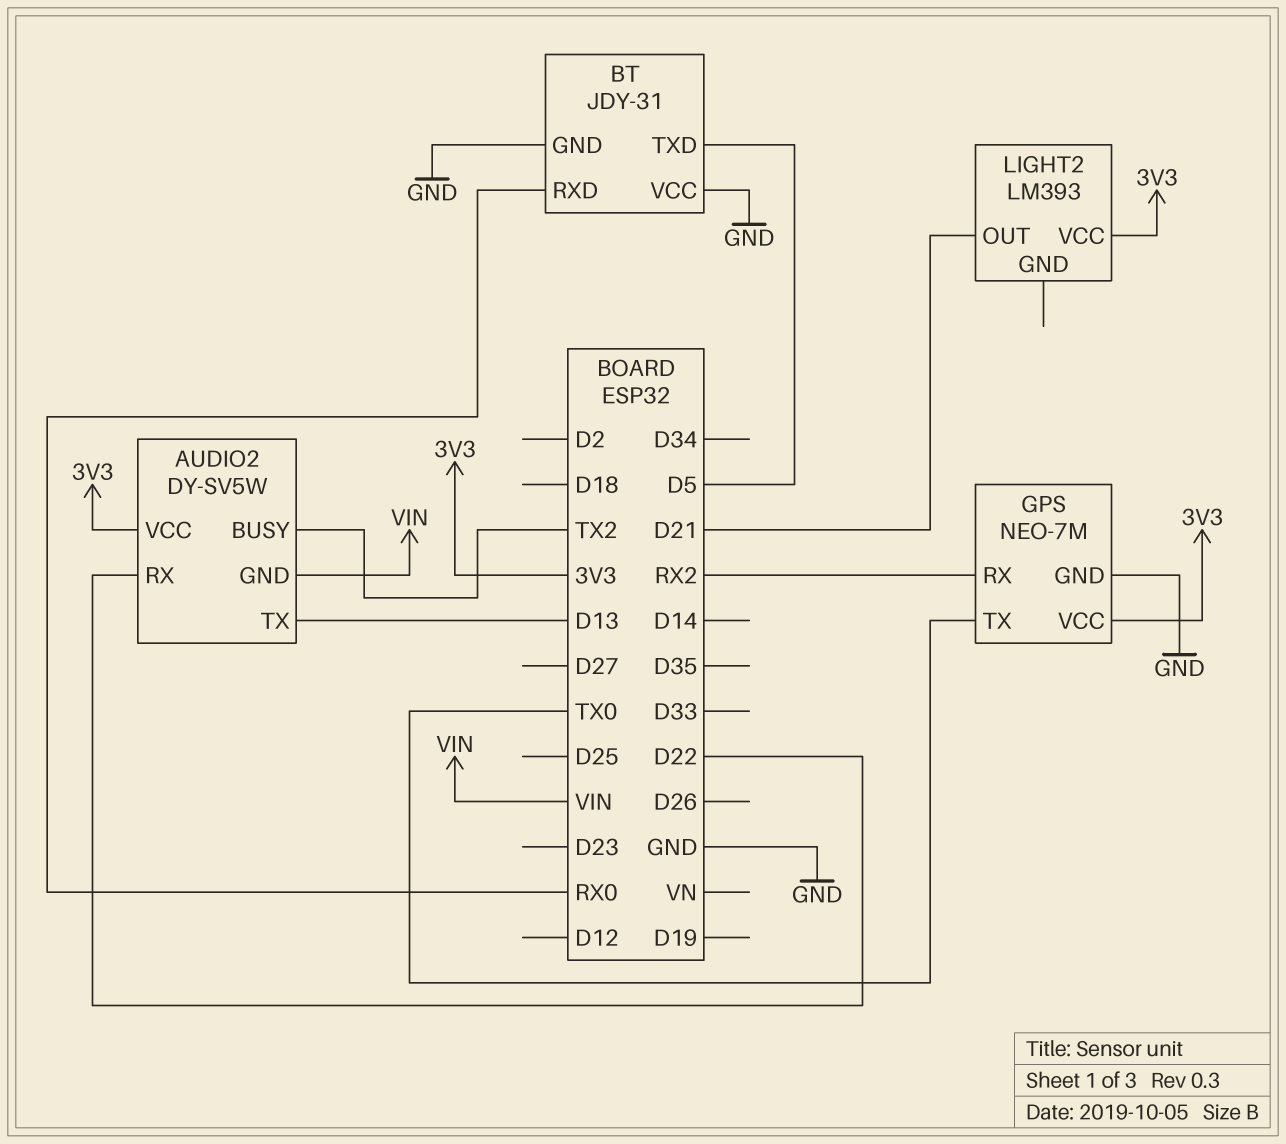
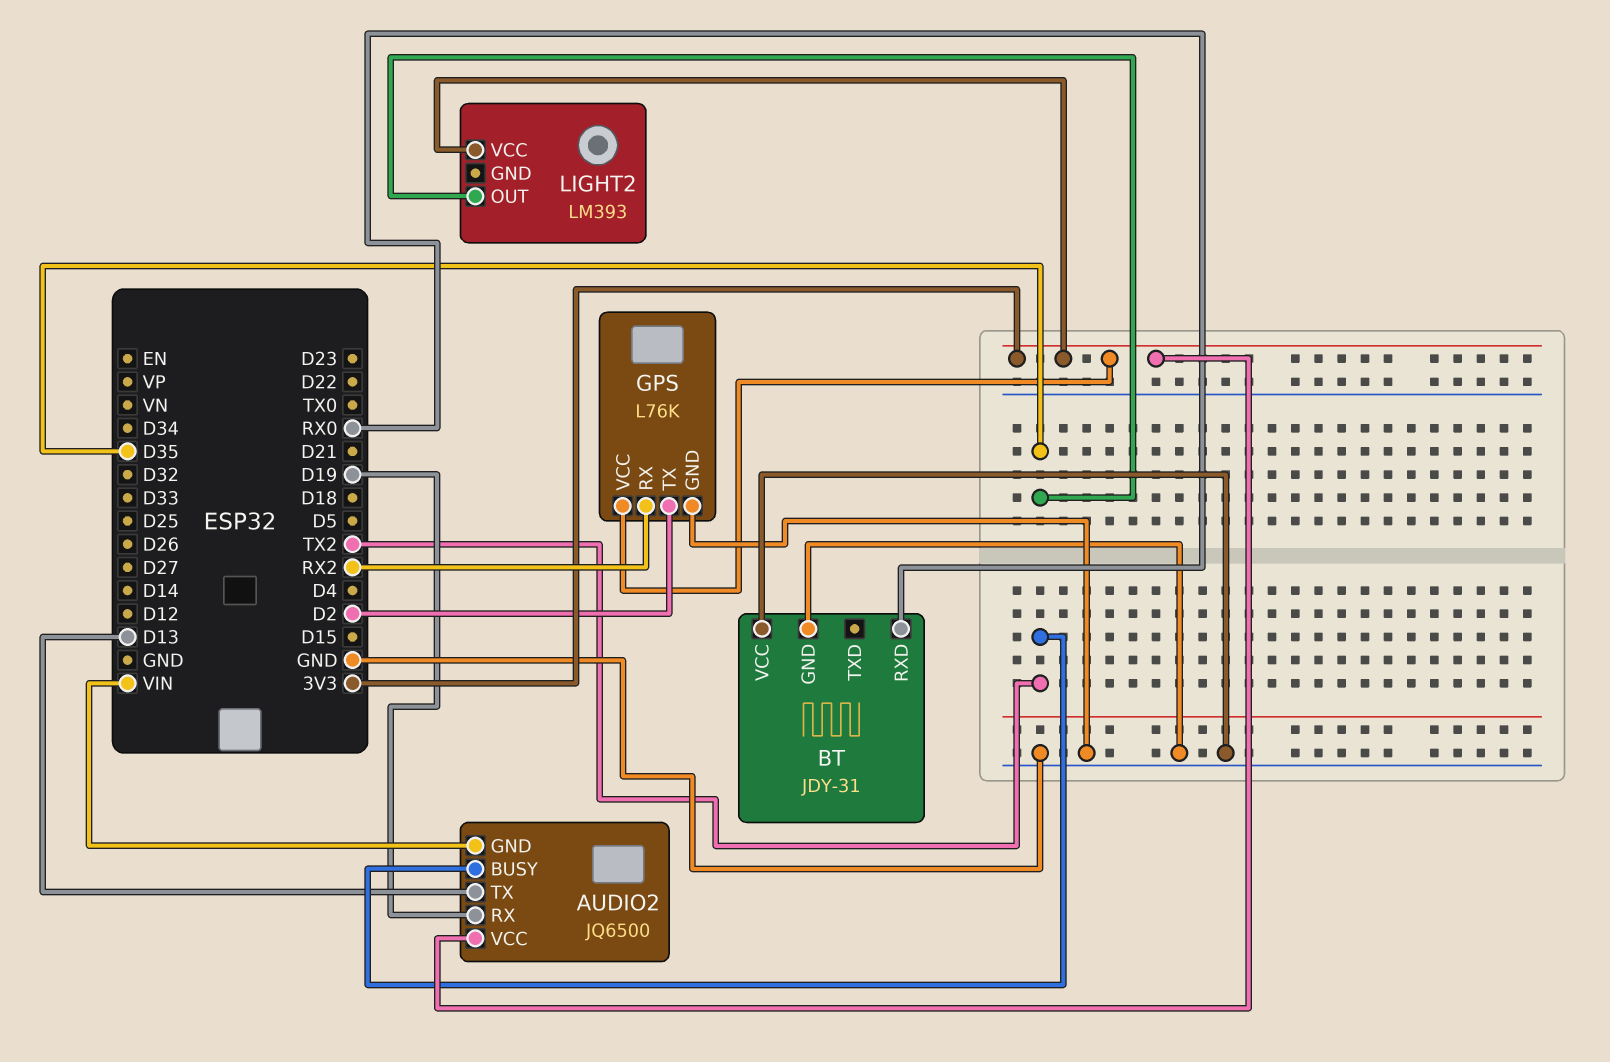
AUDIO2: DY-SV5W -> JQ6500
AUDIO2 pin RX: D22 -> D19
BT pin TXD: D5 -> none
GPS: NEO-7M -> L76K
GPS pin TX: TX0 -> D2
LIGHT2 pin OUT: D21 -> D35

